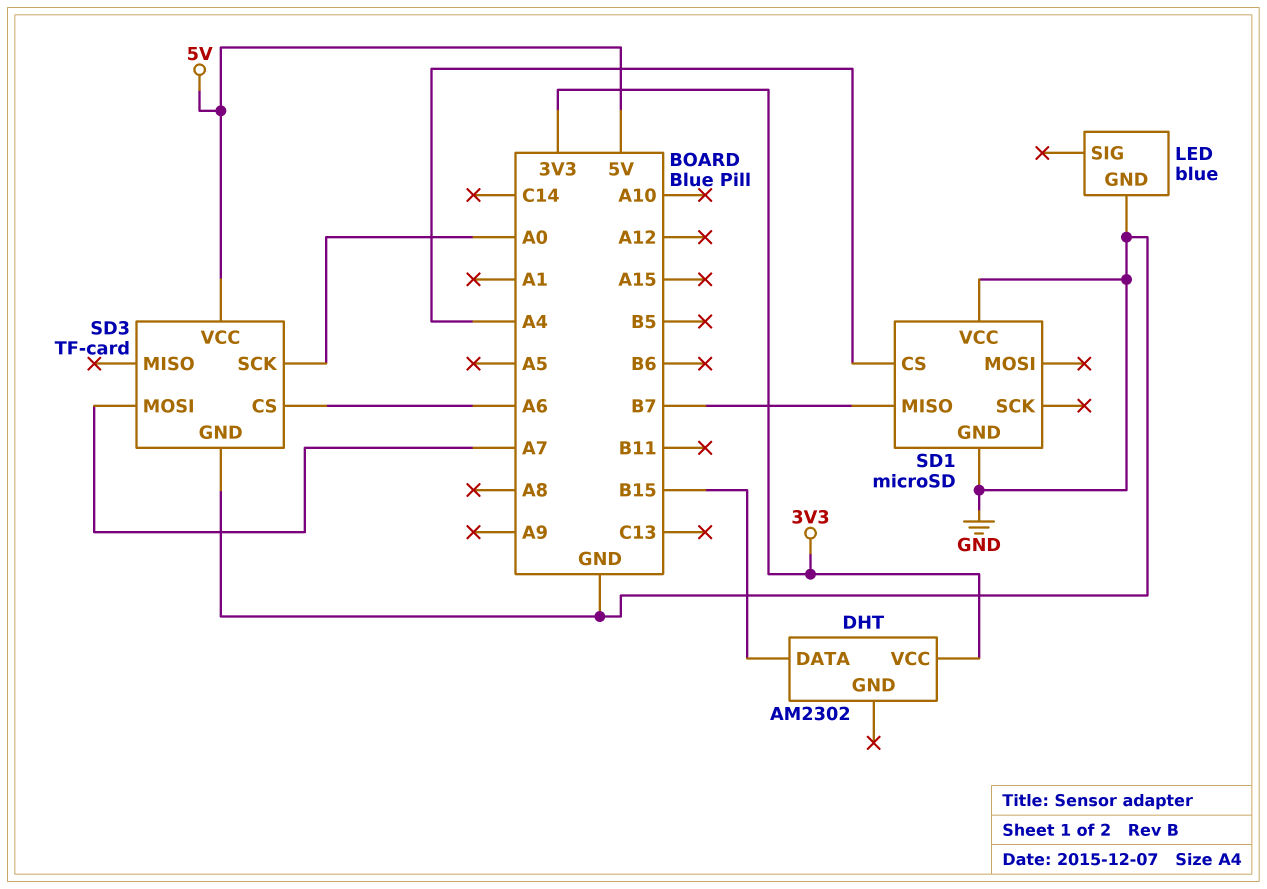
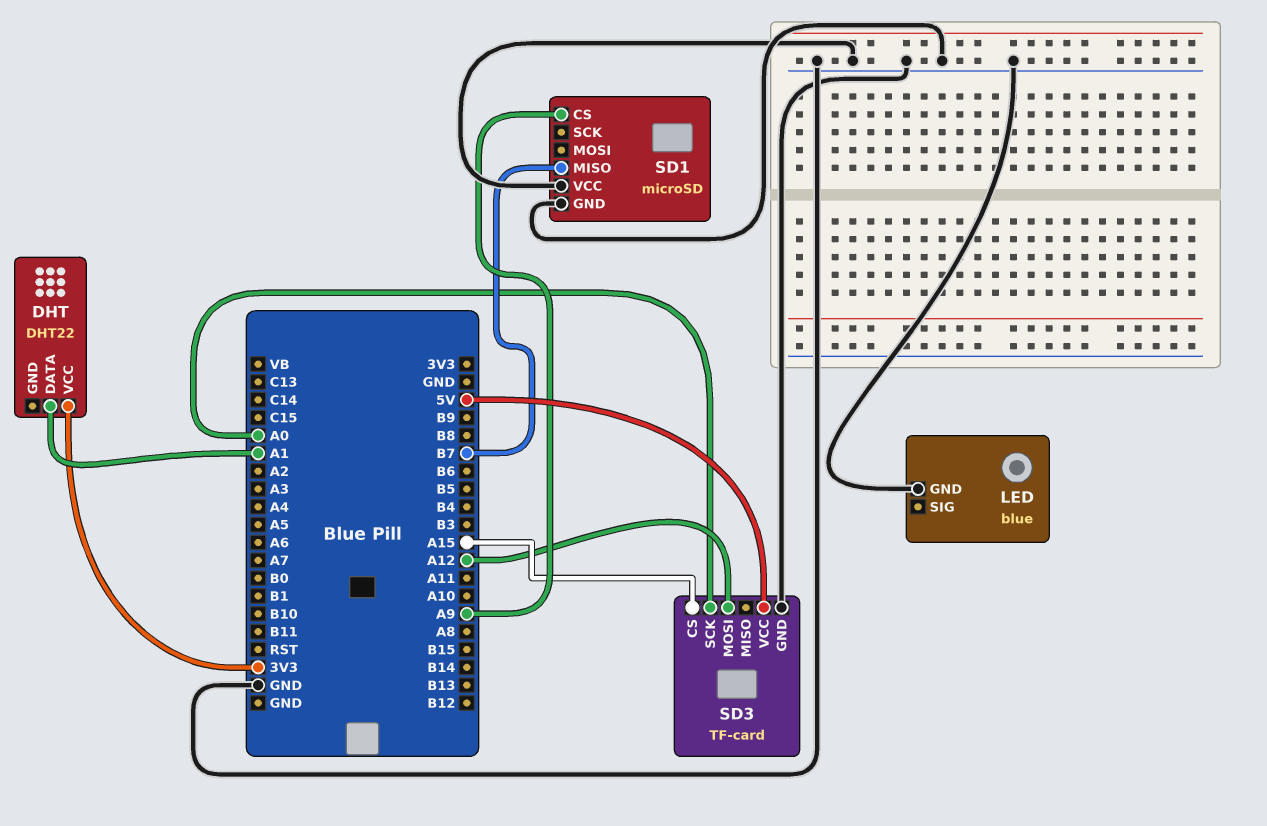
DHT: AM2302 -> DHT22
DHT pin DATA: B15 -> A1
SD1 pin CS: A4 -> A9
SD3 pin CS: A6 -> A15
SD3 pin MOSI: A7 -> A12

